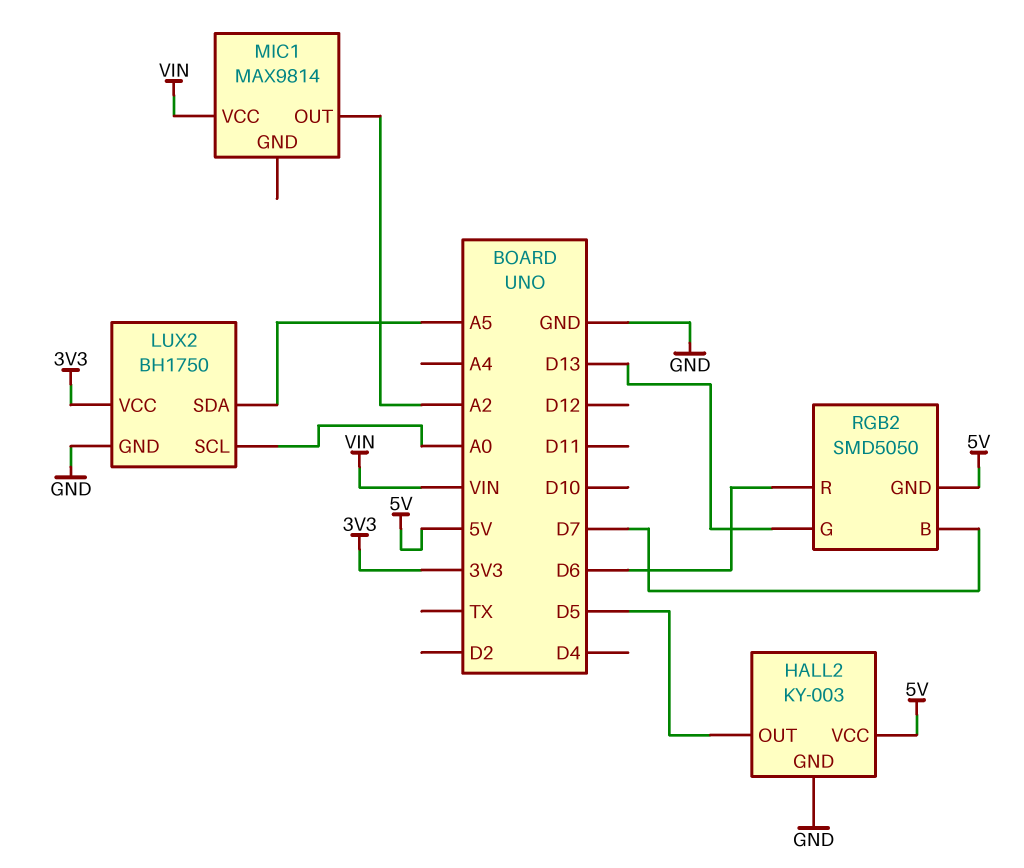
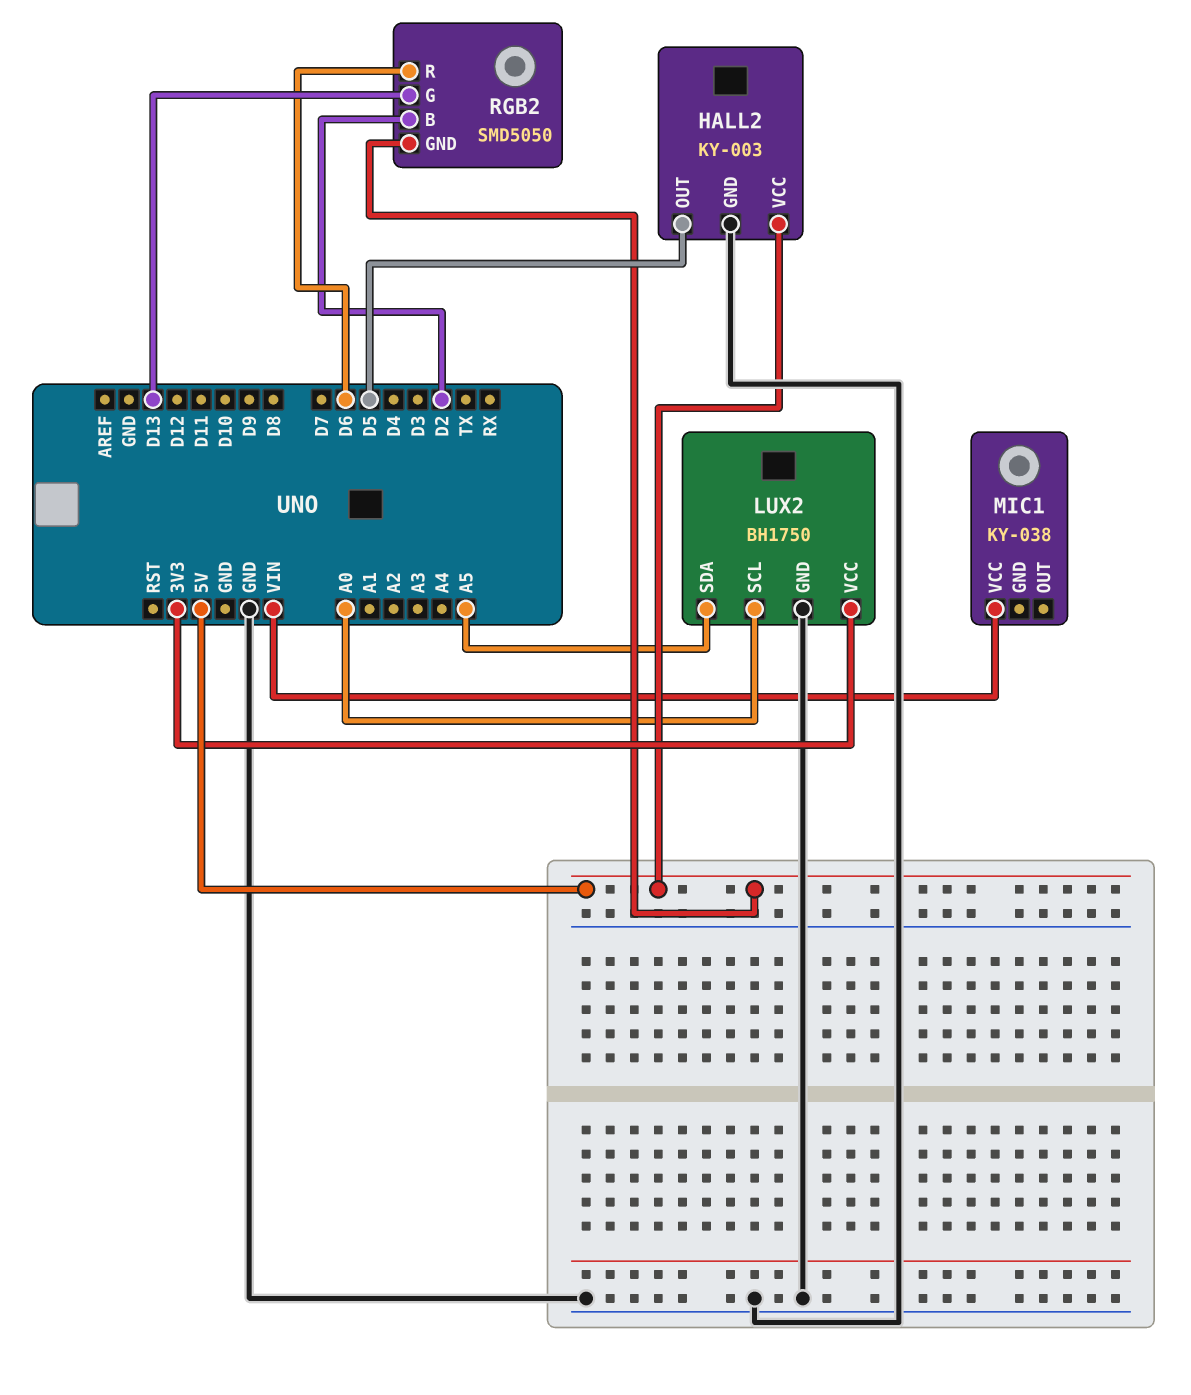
MIC1: MAX9814 -> KY-038
MIC1 pin OUT: A2 -> none
RGB2 pin B: D7 -> D2

